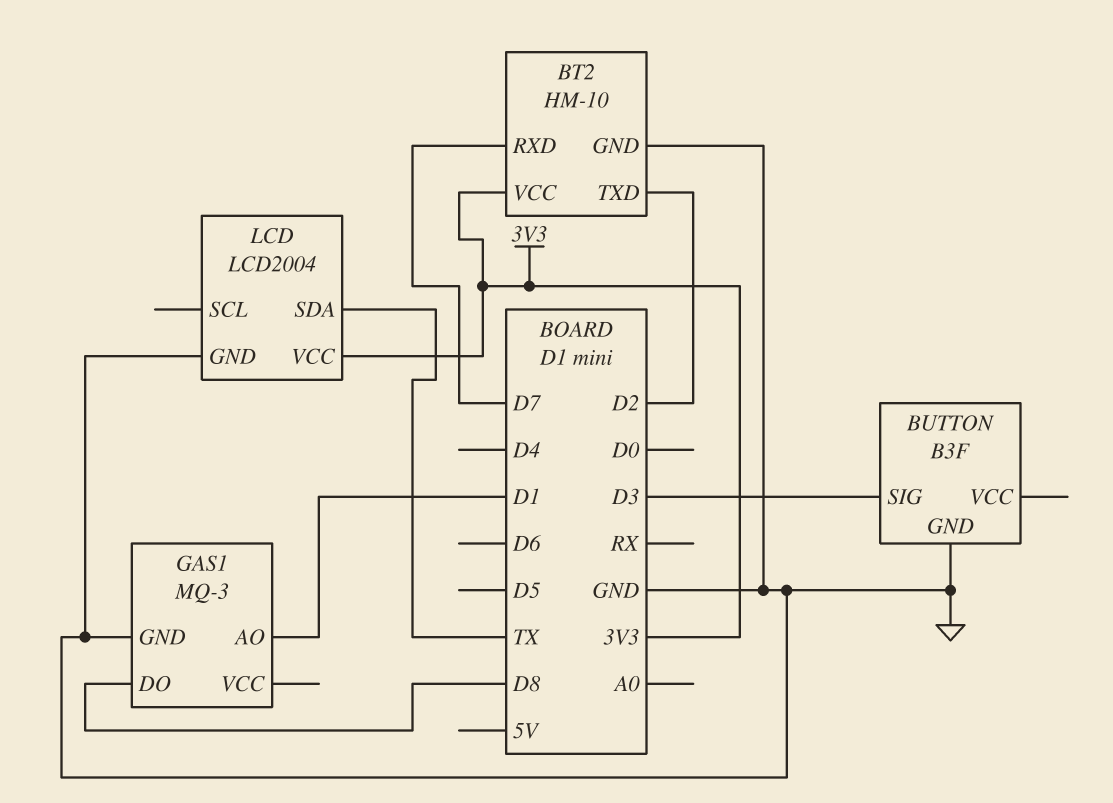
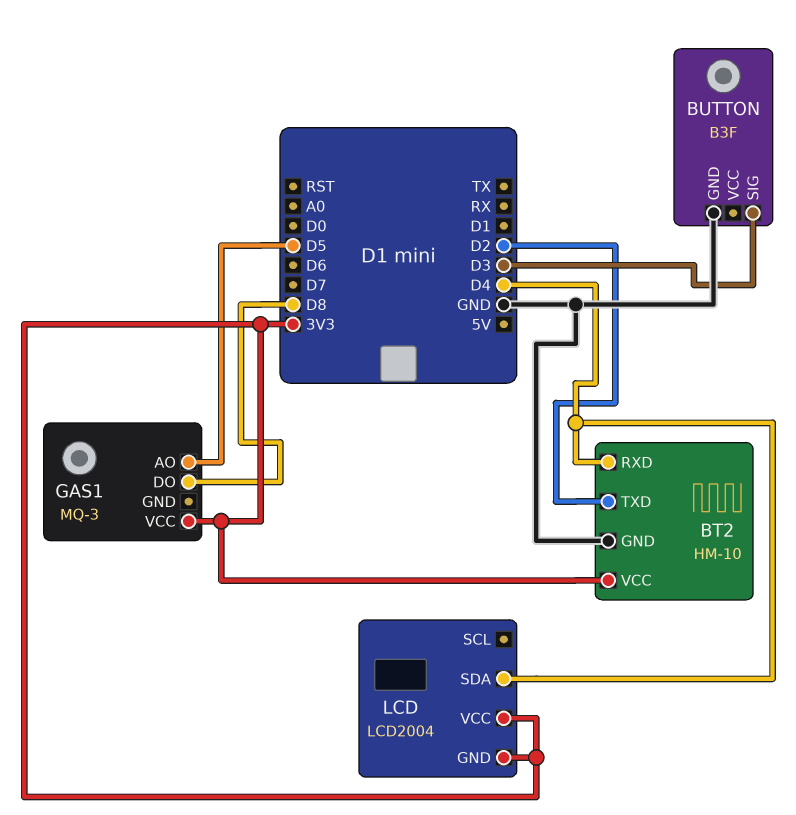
BT2 pin RXD: D7 -> D4
GAS1 pin AO: D1 -> D5
GAS1 pin GND: GND -> none
GAS1 pin VCC: none -> 3V3
LCD pin GND: GND -> 3V3
LCD pin SDA: TX -> D4

